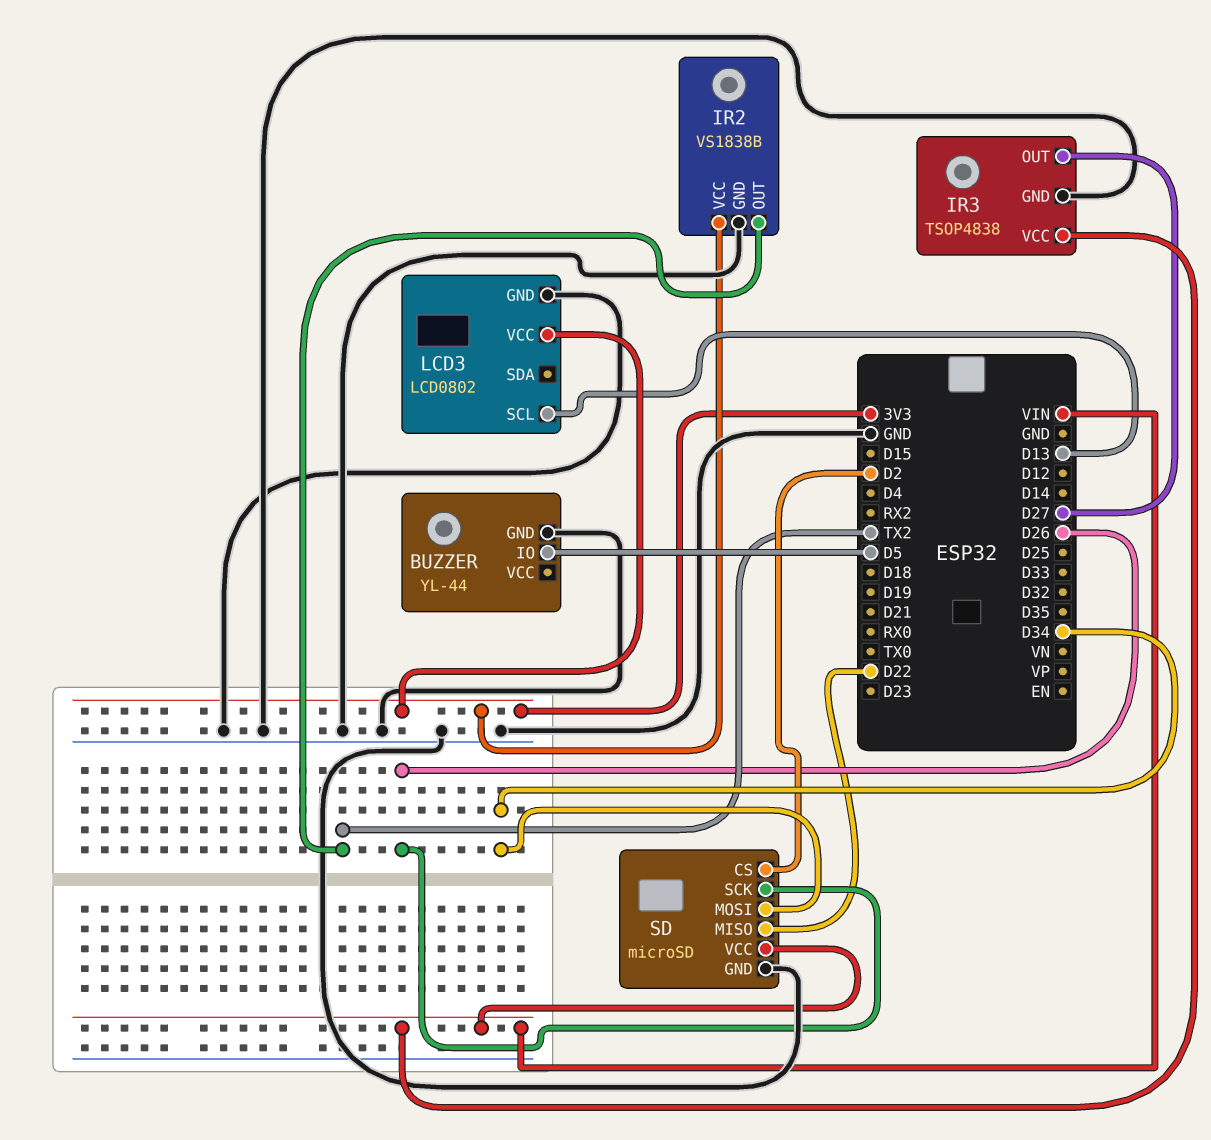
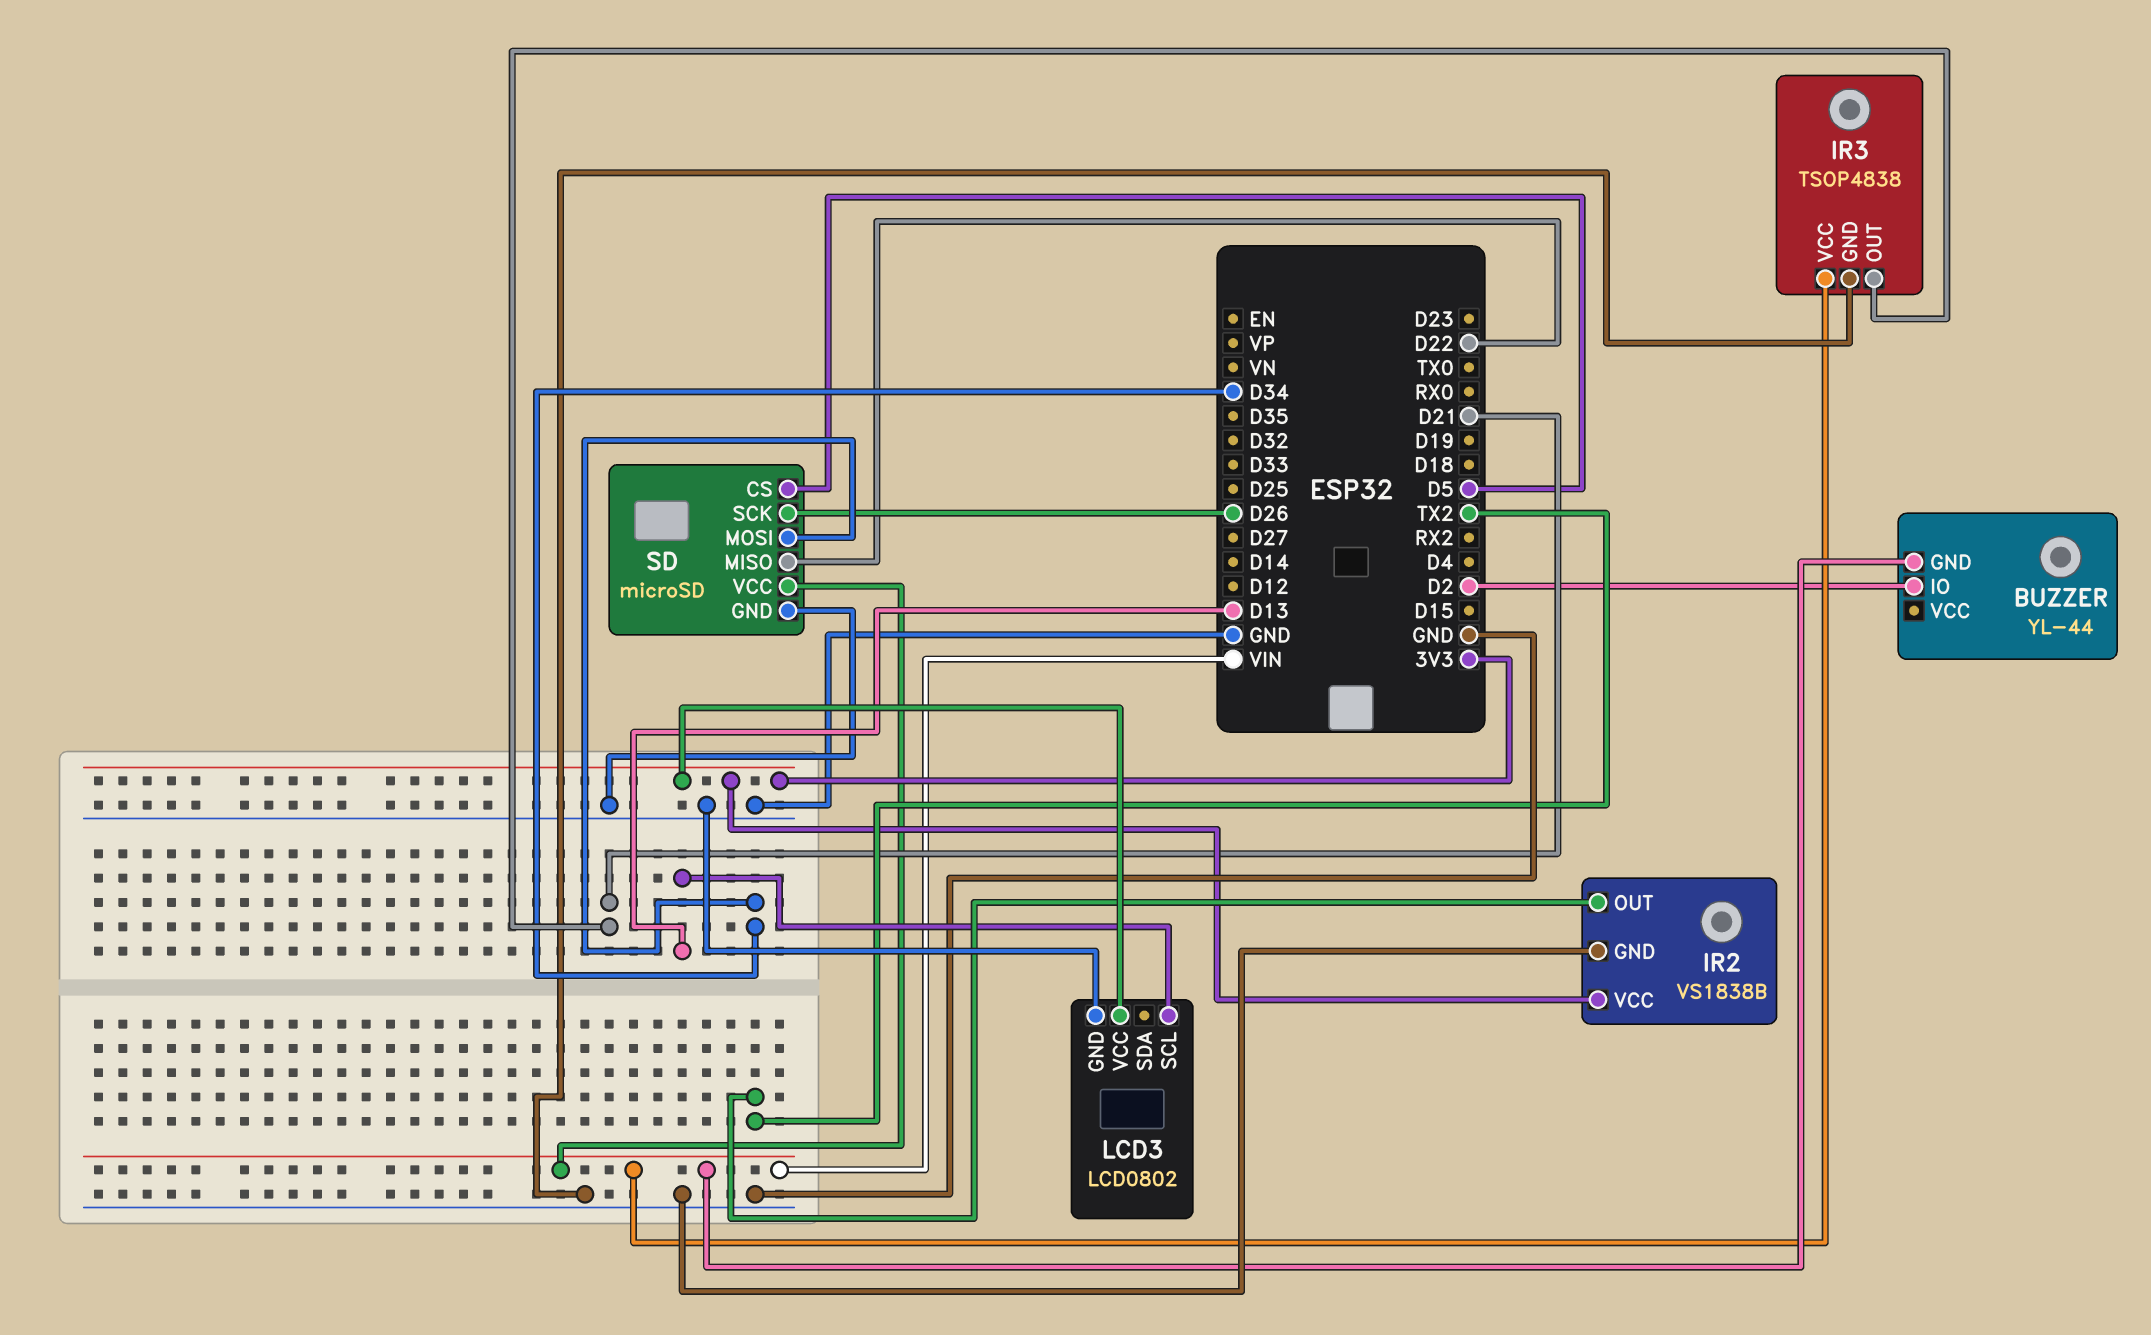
BUZZER pin GND: GND -> VIN
BUZZER pin IO: D5 -> D2
IR3 pin OUT: D27 -> D21
SD pin CS: D2 -> D5

